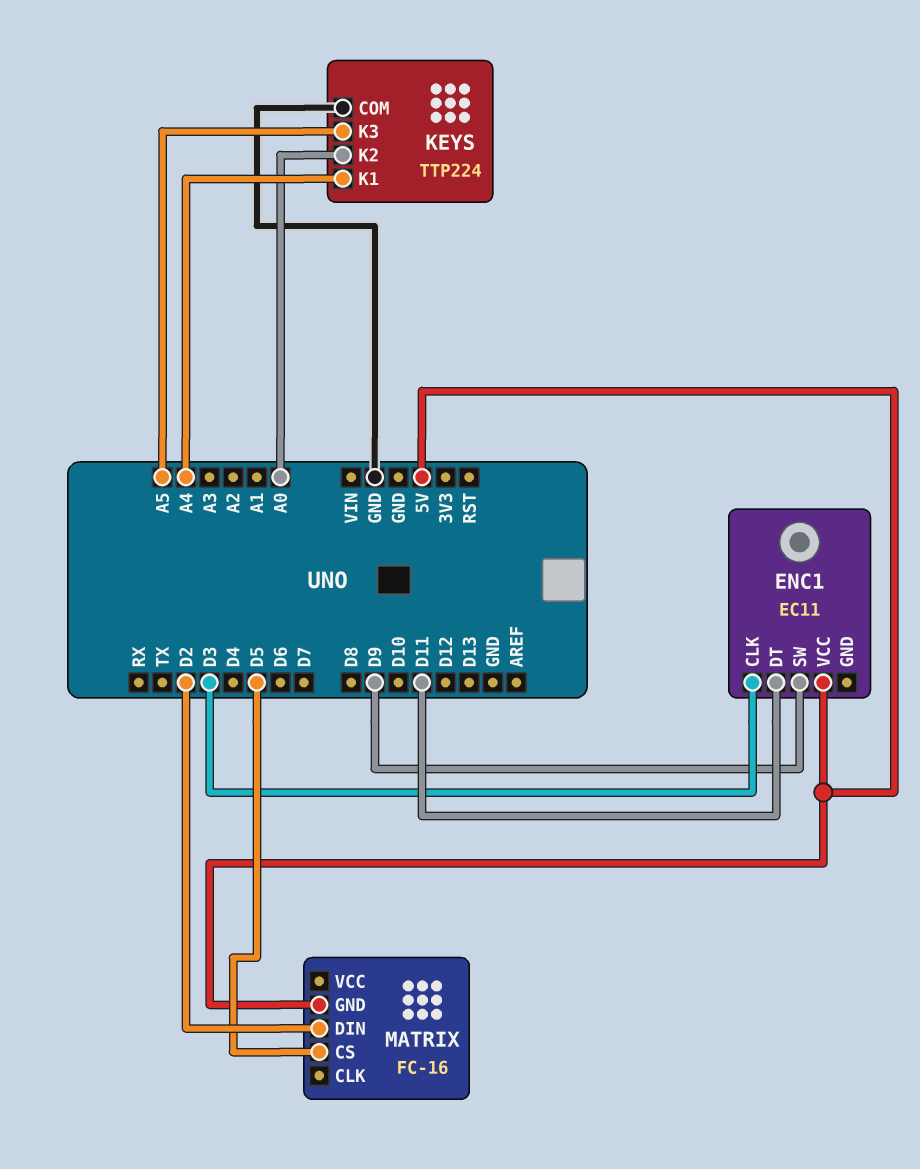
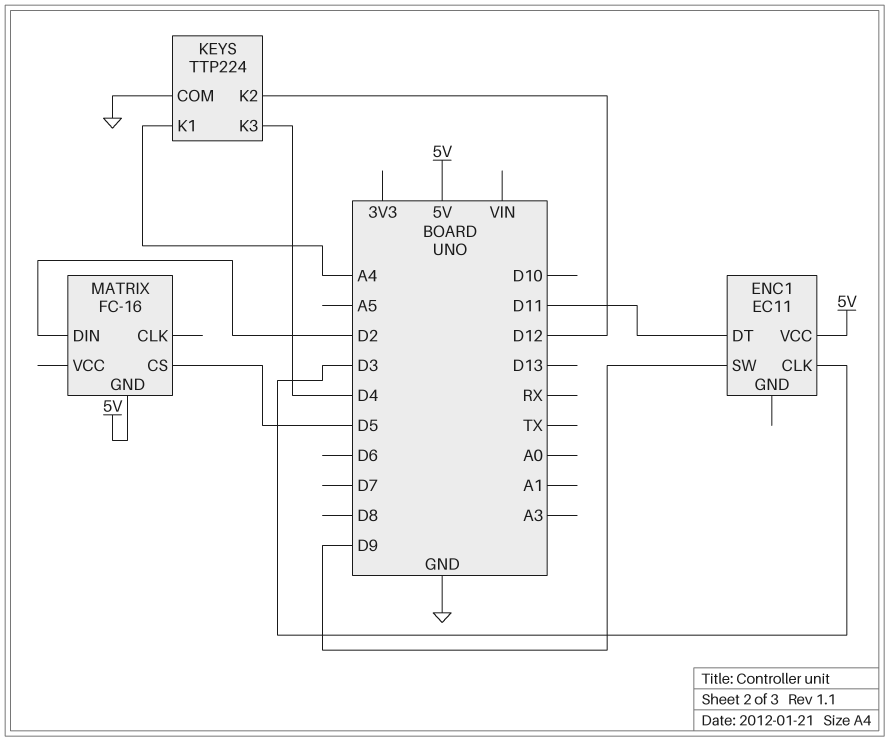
KEYS pin K2: A0 -> D12
KEYS pin K3: A5 -> D4

